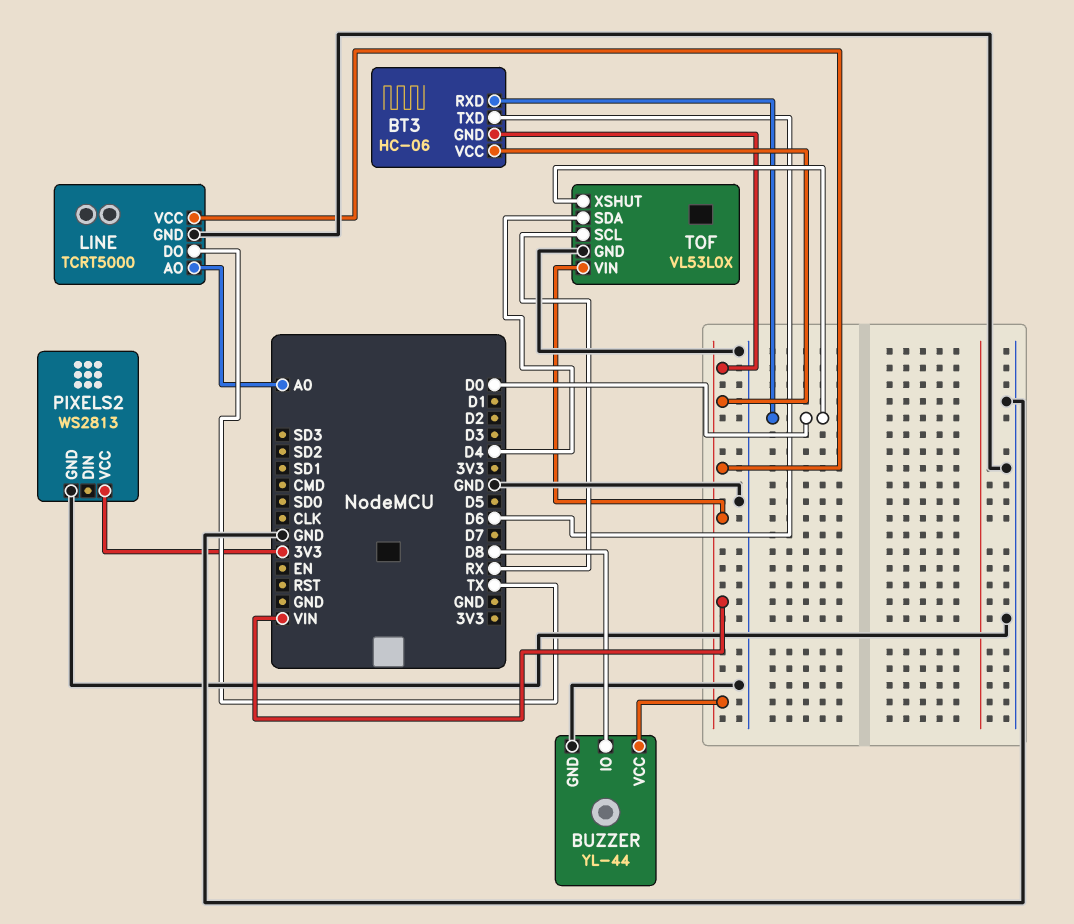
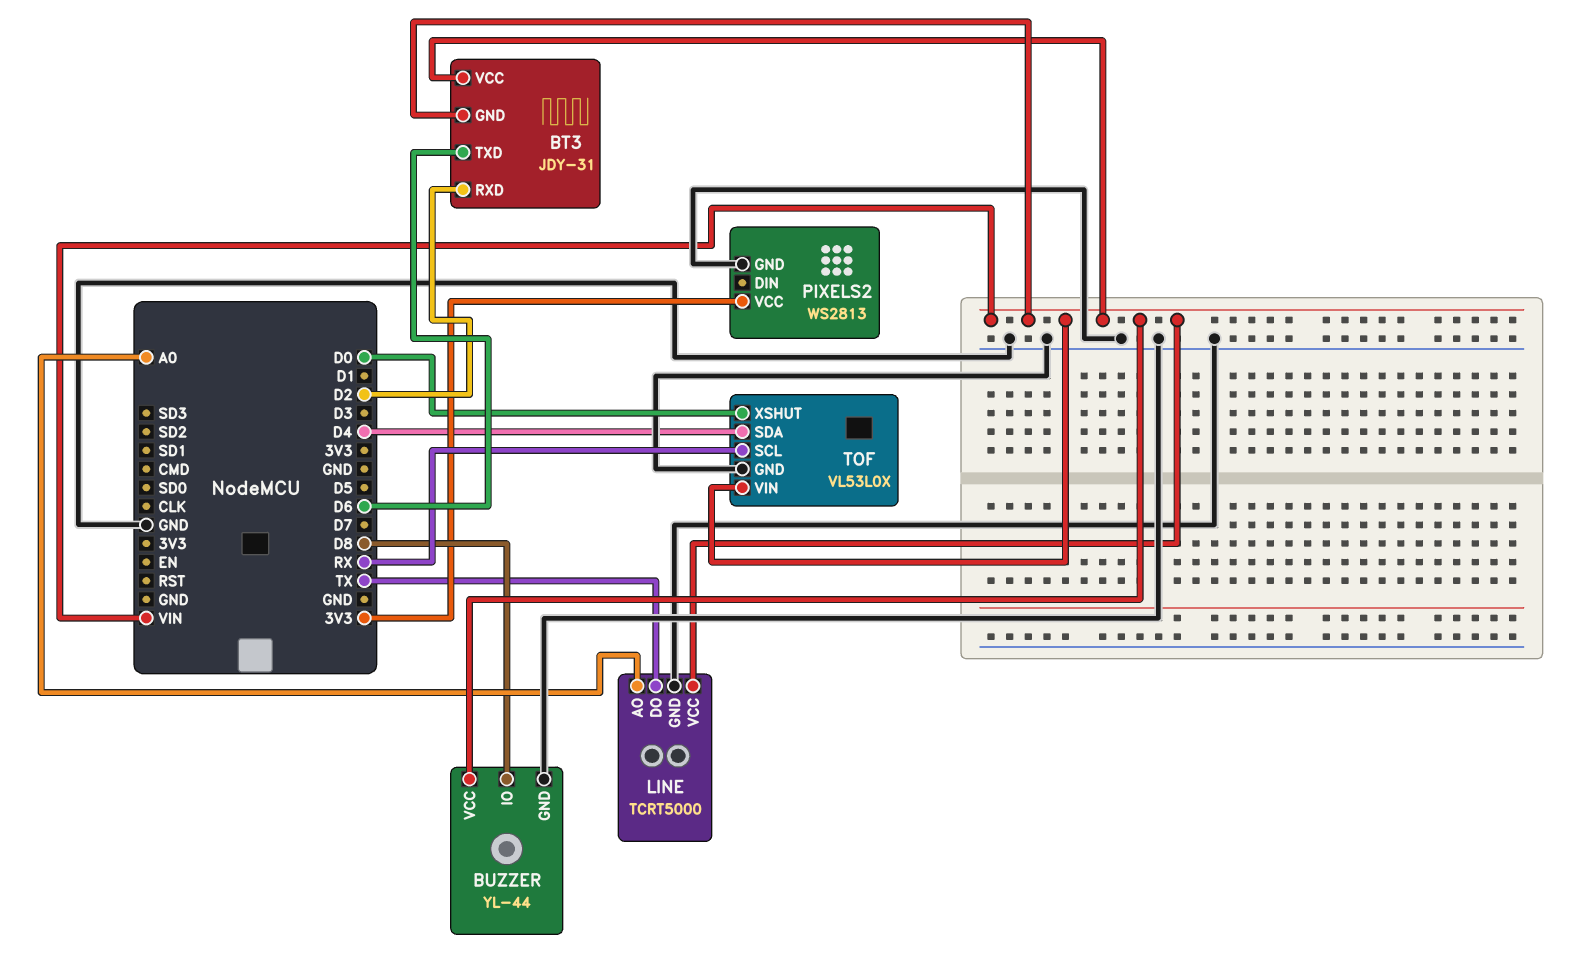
BT3: HC-06 -> JDY-31
BT3 pin RXD: D0 -> D2

